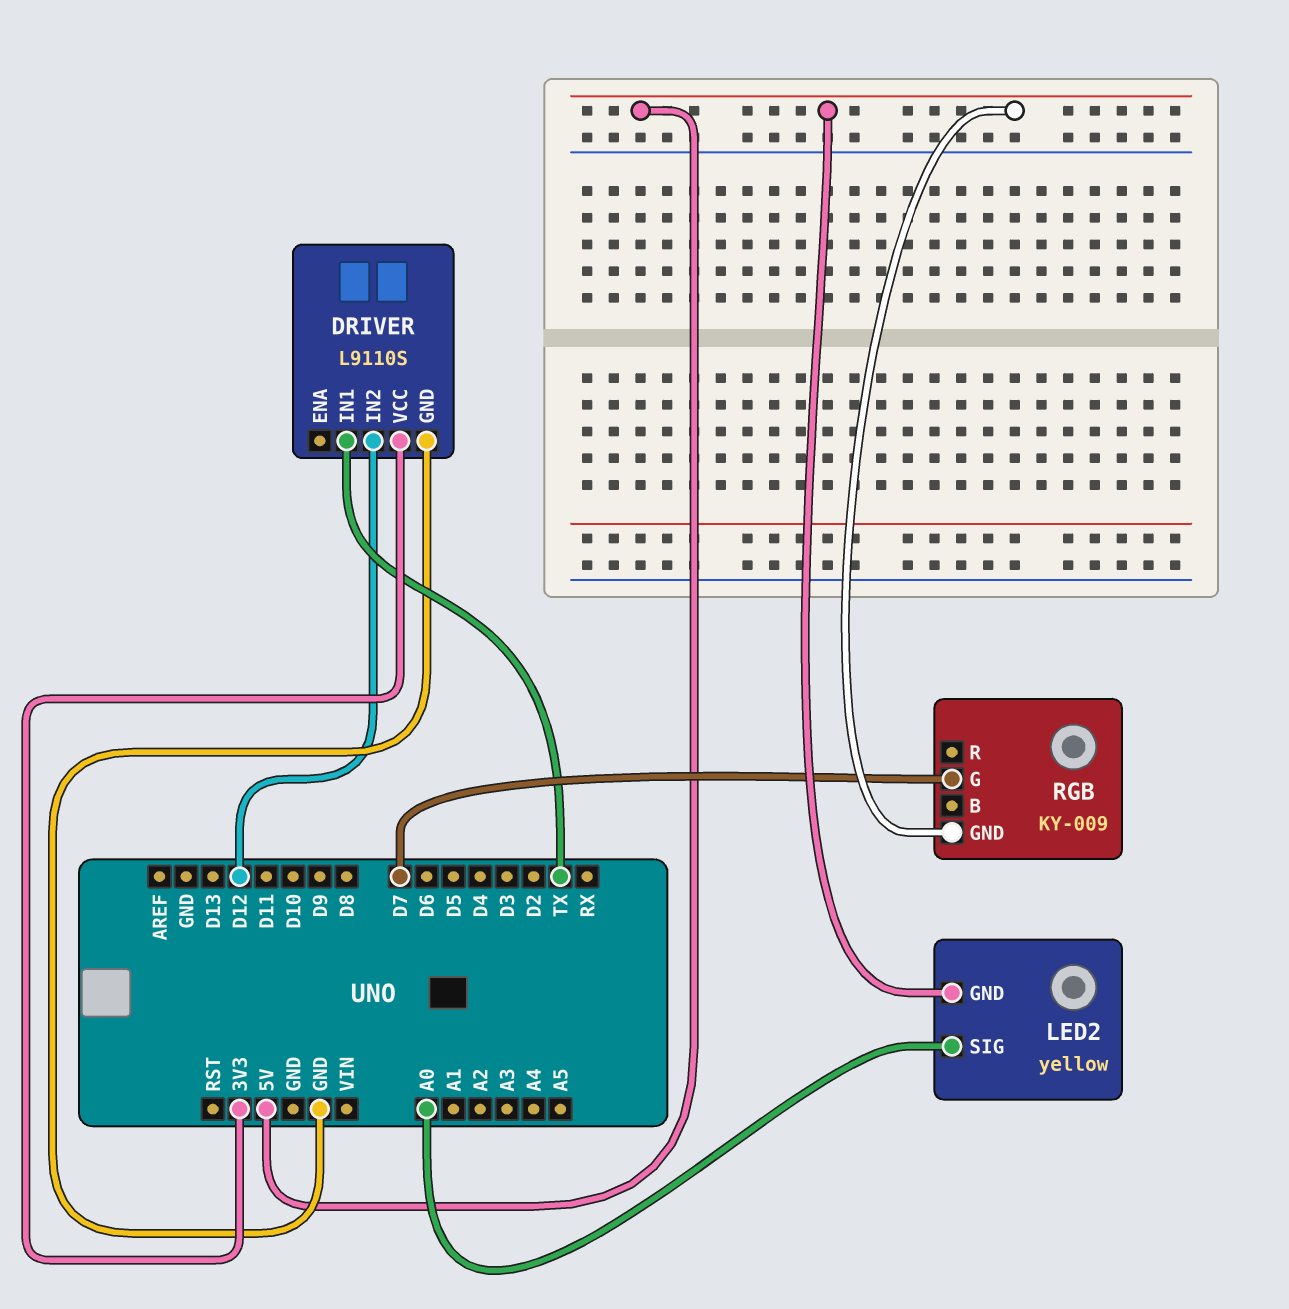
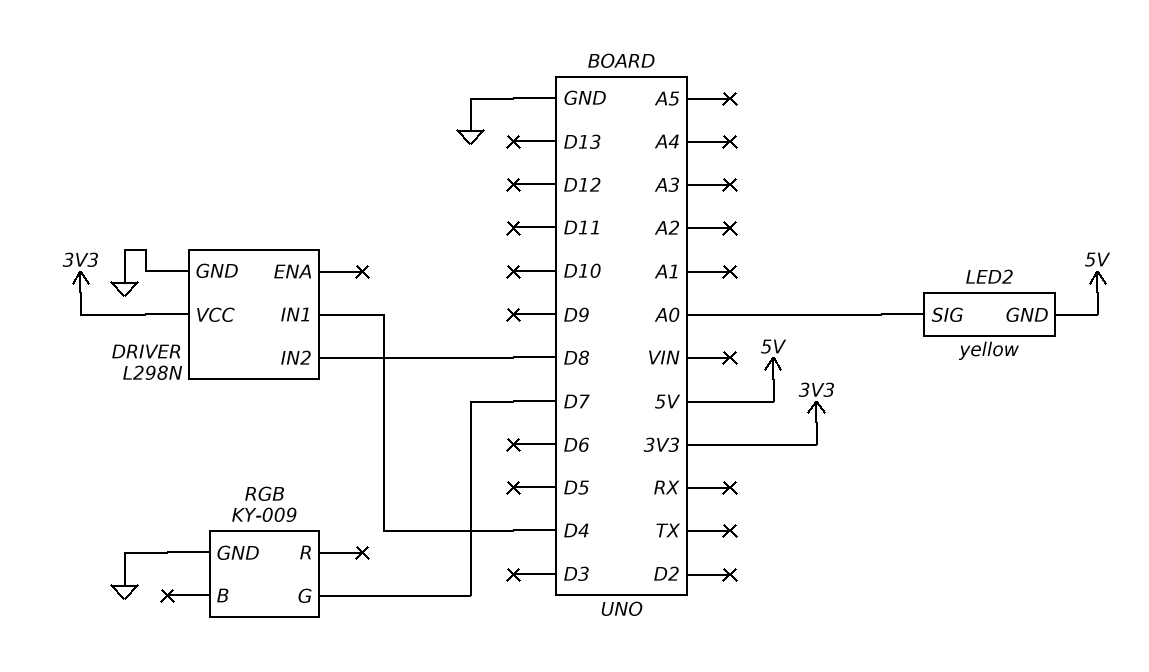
DRIVER: L9110S -> L298N
DRIVER pin IN1: TX -> D4
DRIVER pin IN2: D12 -> D8
RGB pin GND: 5V -> GND

